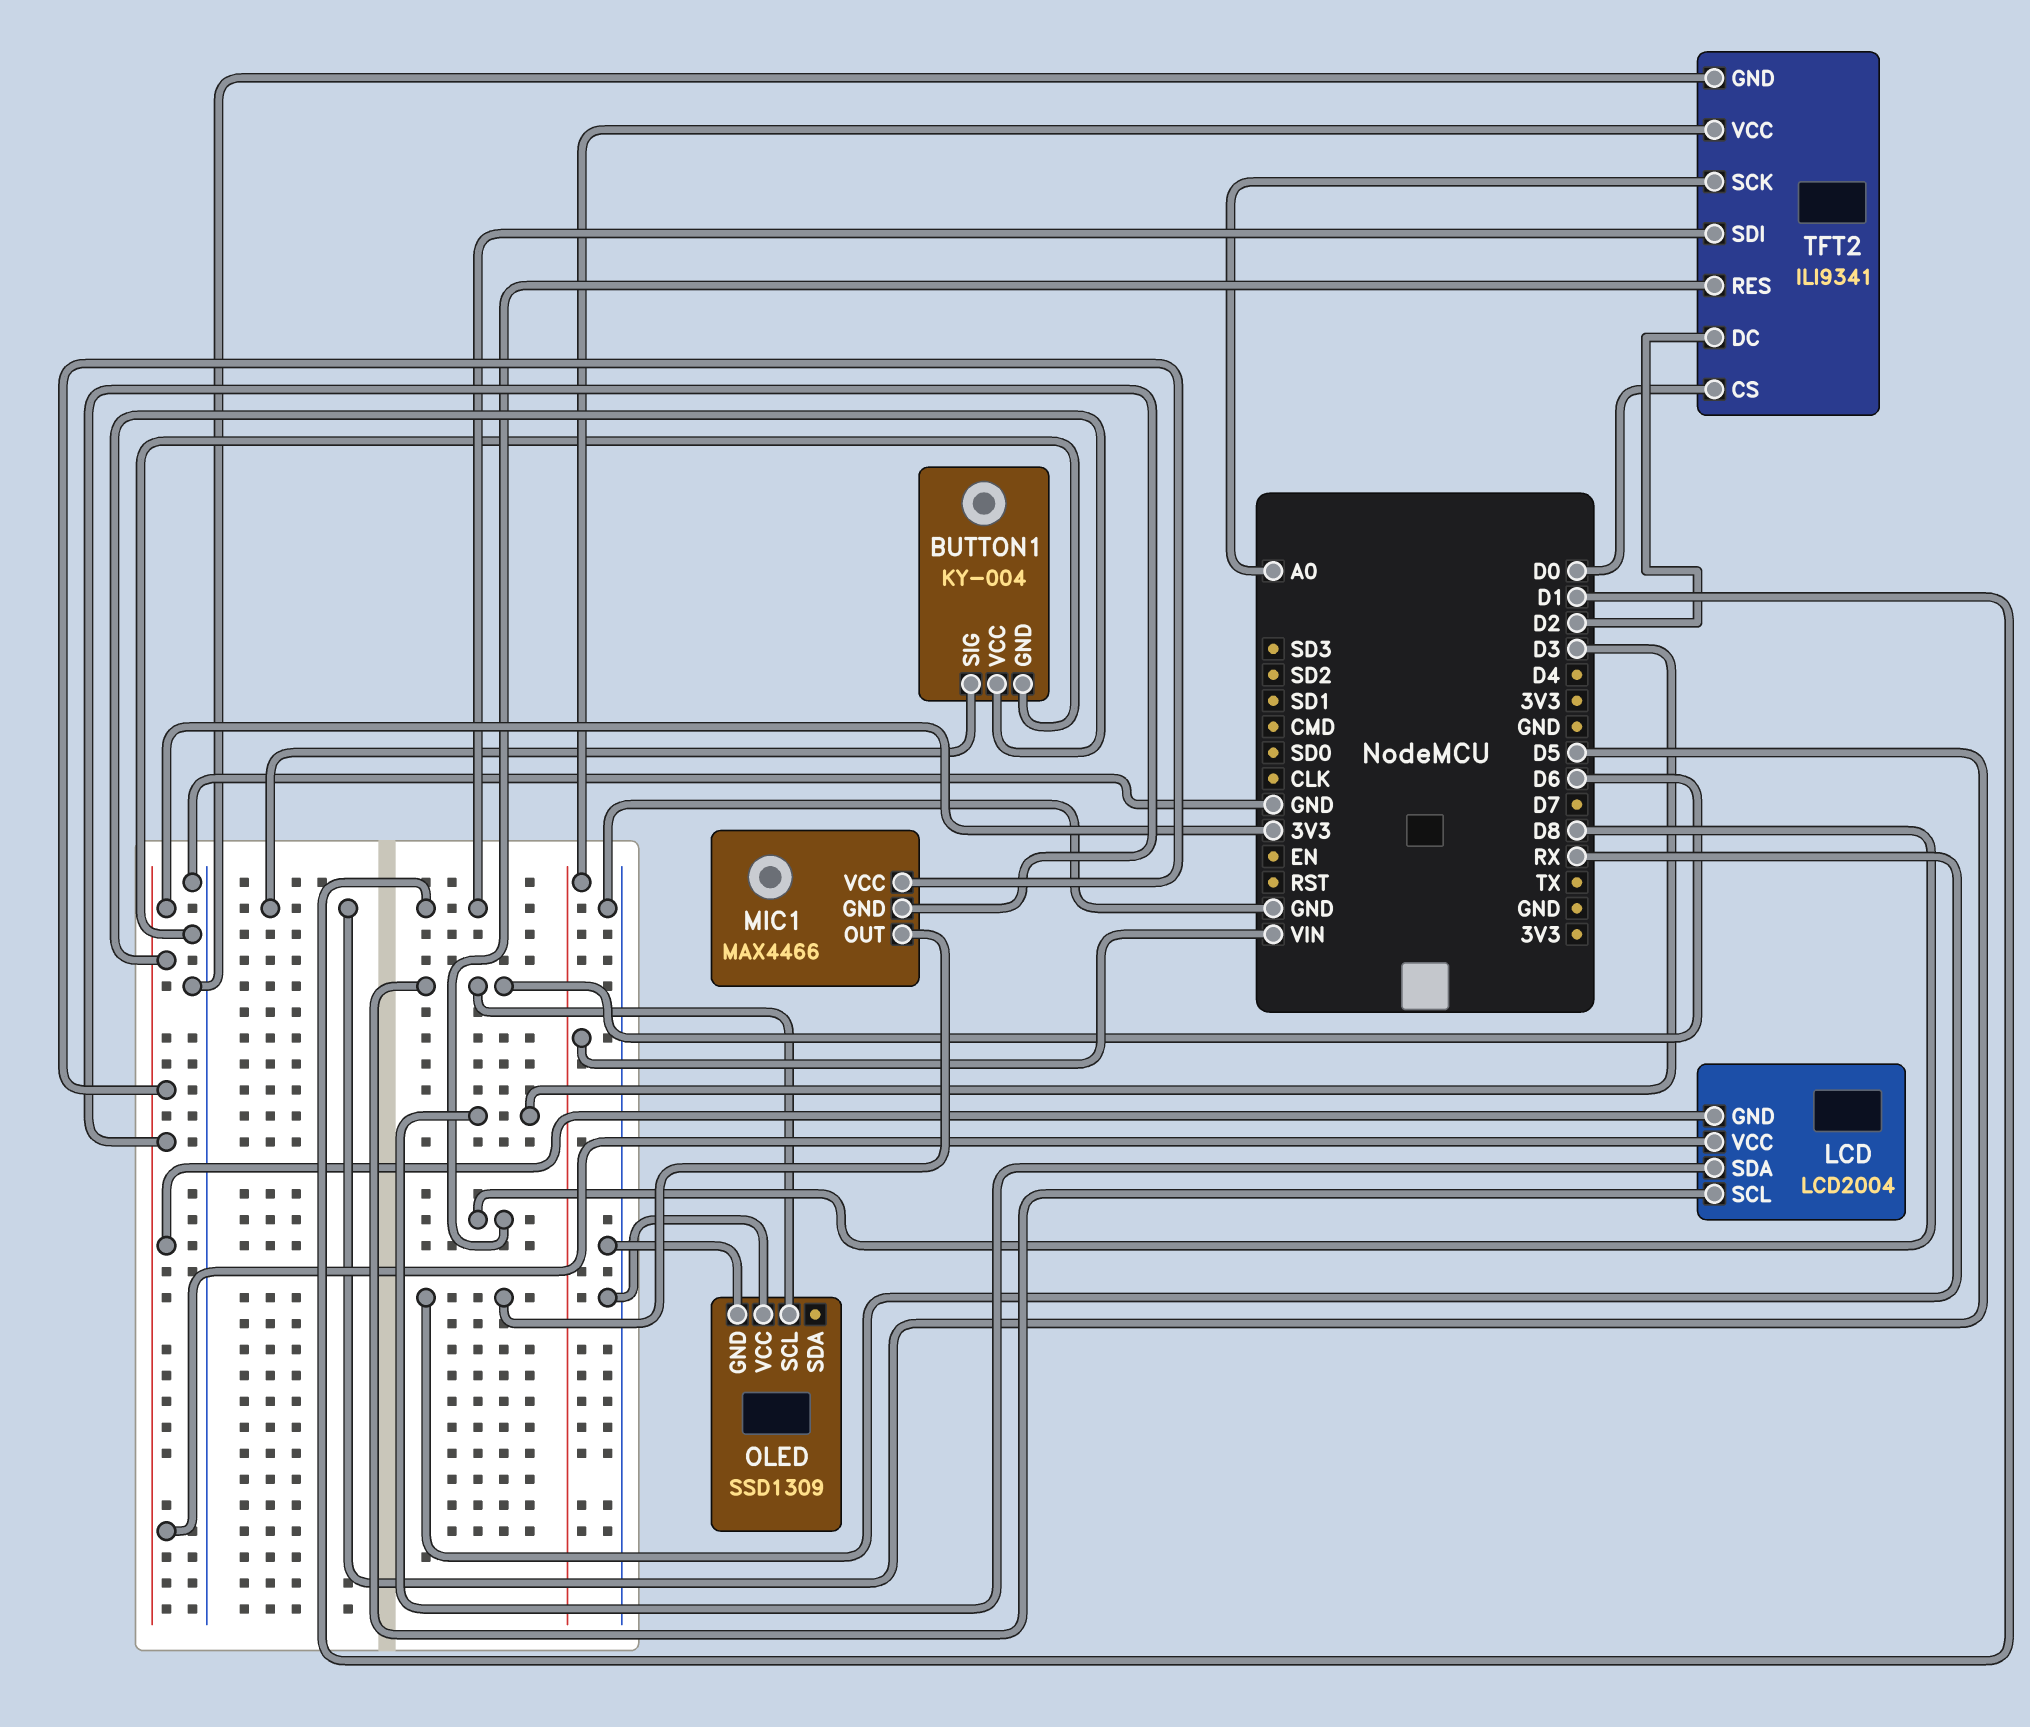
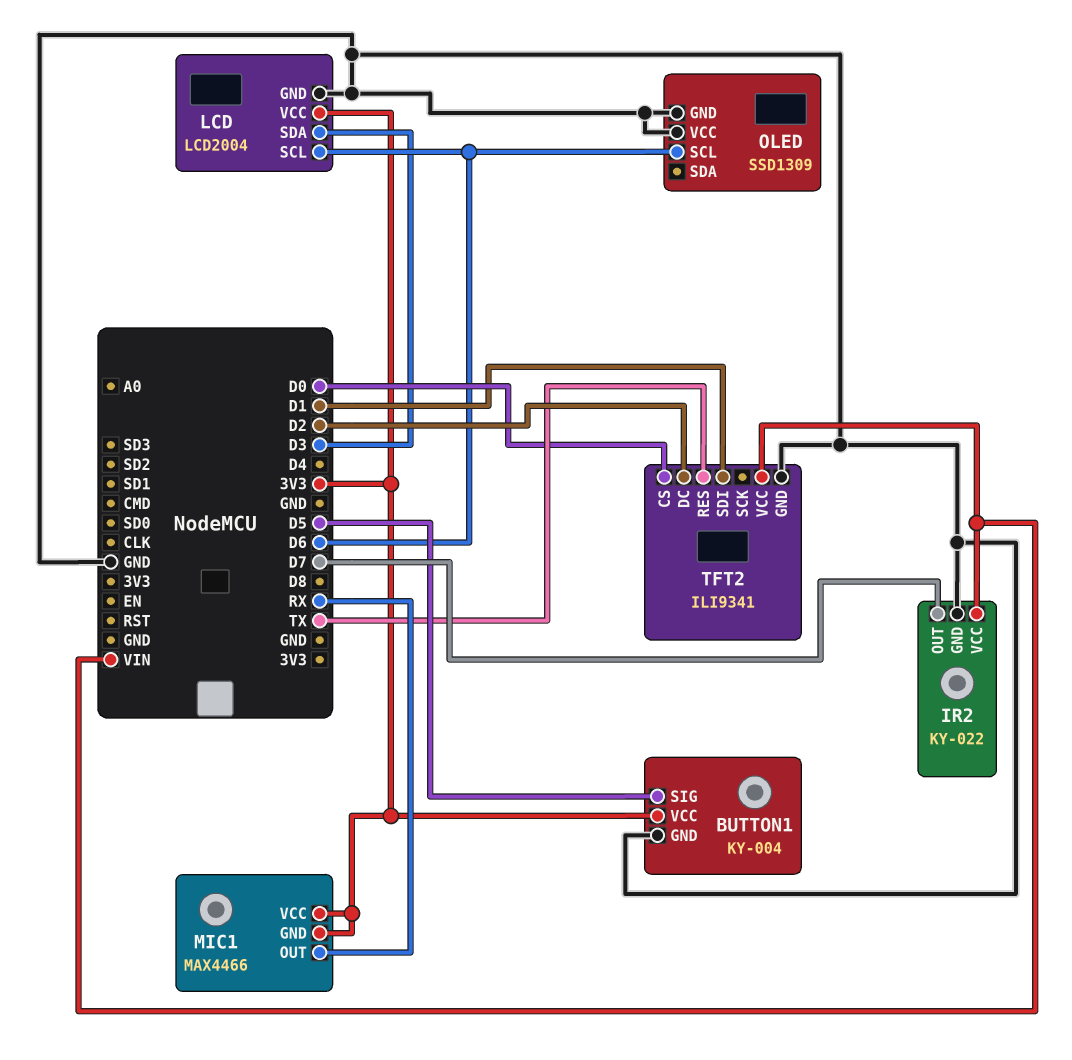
IR2: none -> KY-022
IR2 pin GND: none -> GND
IR2 pin OUT: none -> D7
IR2 pin VCC: none -> VIN
LCD pin GND: 3V3 -> GND
TFT2 pin RES: D8 -> TX
TFT2 pin SCK: A0 -> none

